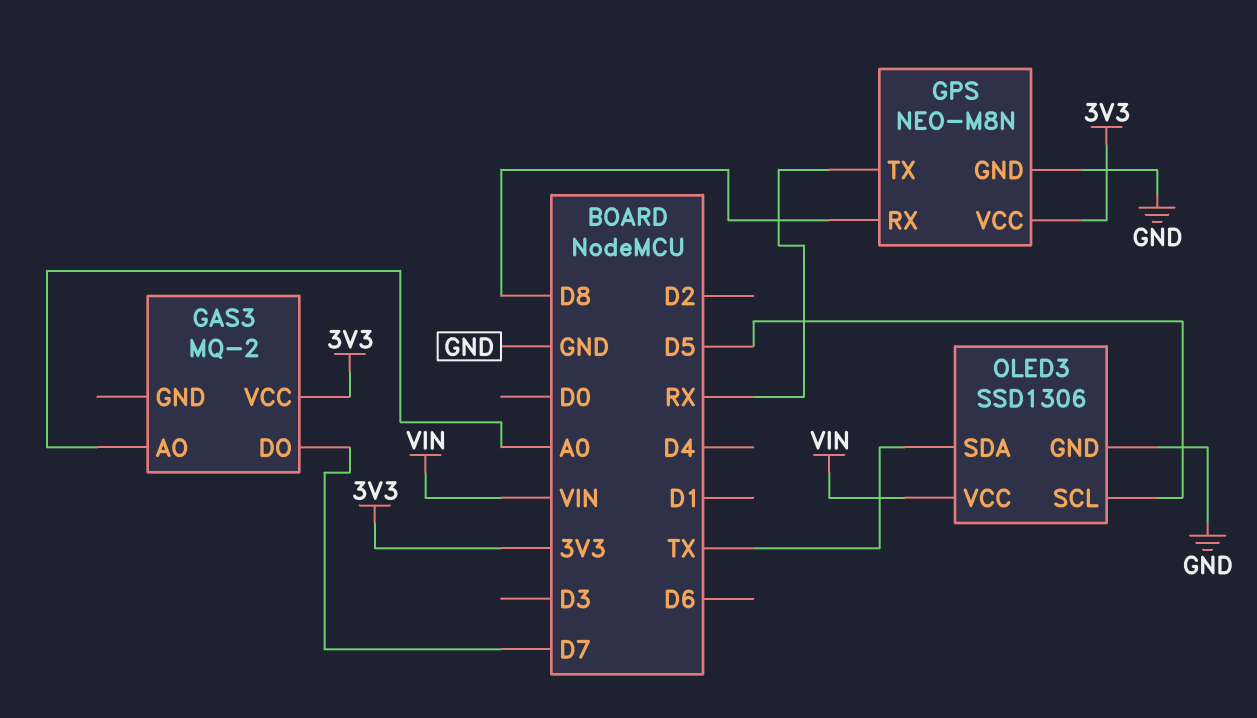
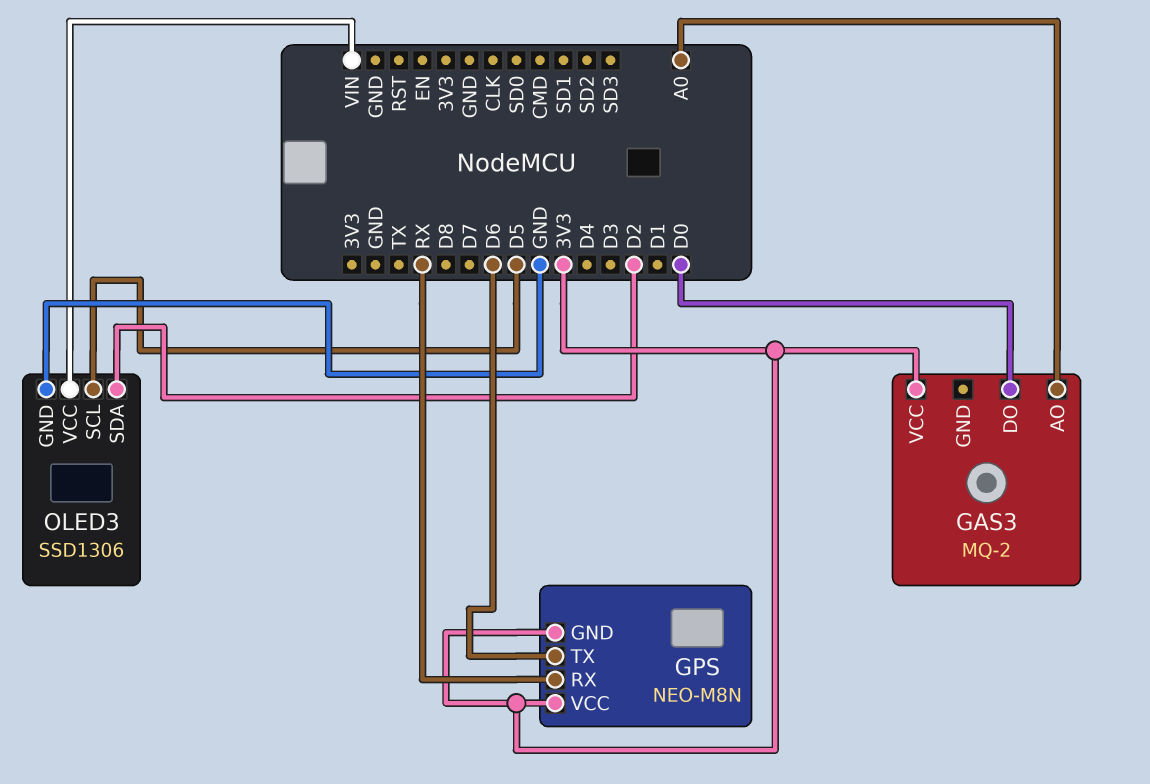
GAS3 pin DO: D7 -> D0
GPS pin GND: GND -> 3V3
GPS pin RX: D8 -> RX
GPS pin TX: RX -> D6
OLED3 pin SDA: TX -> D2

